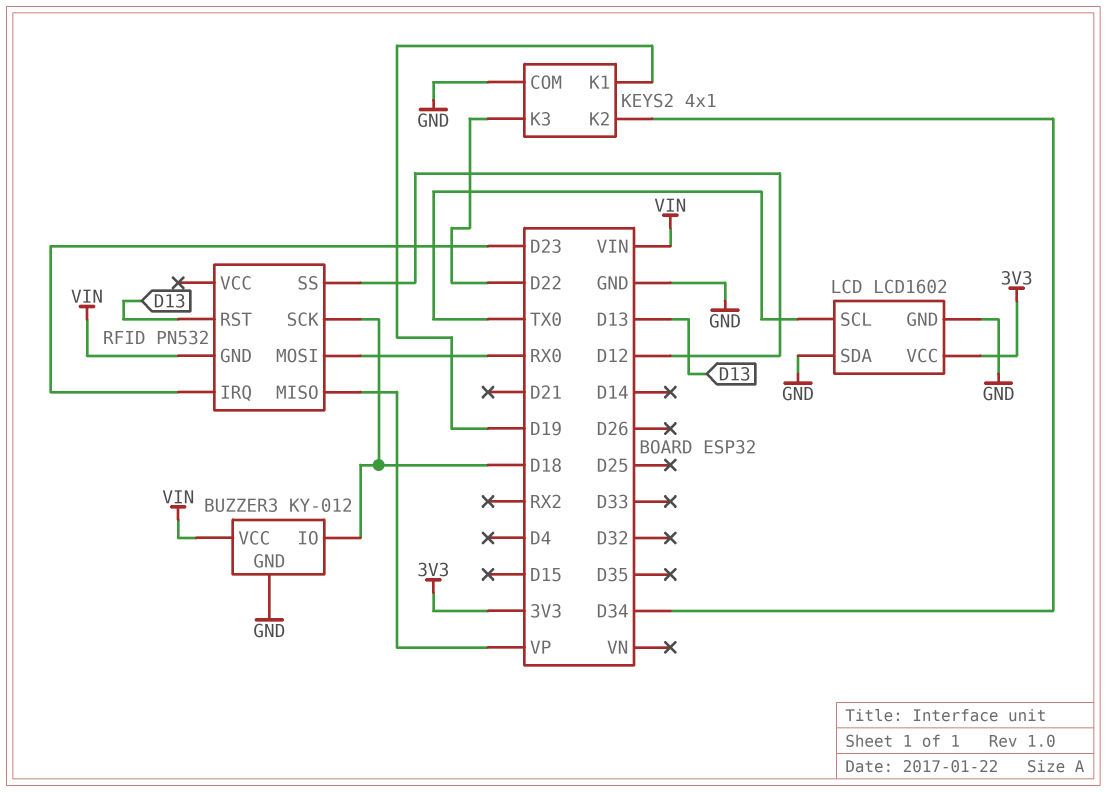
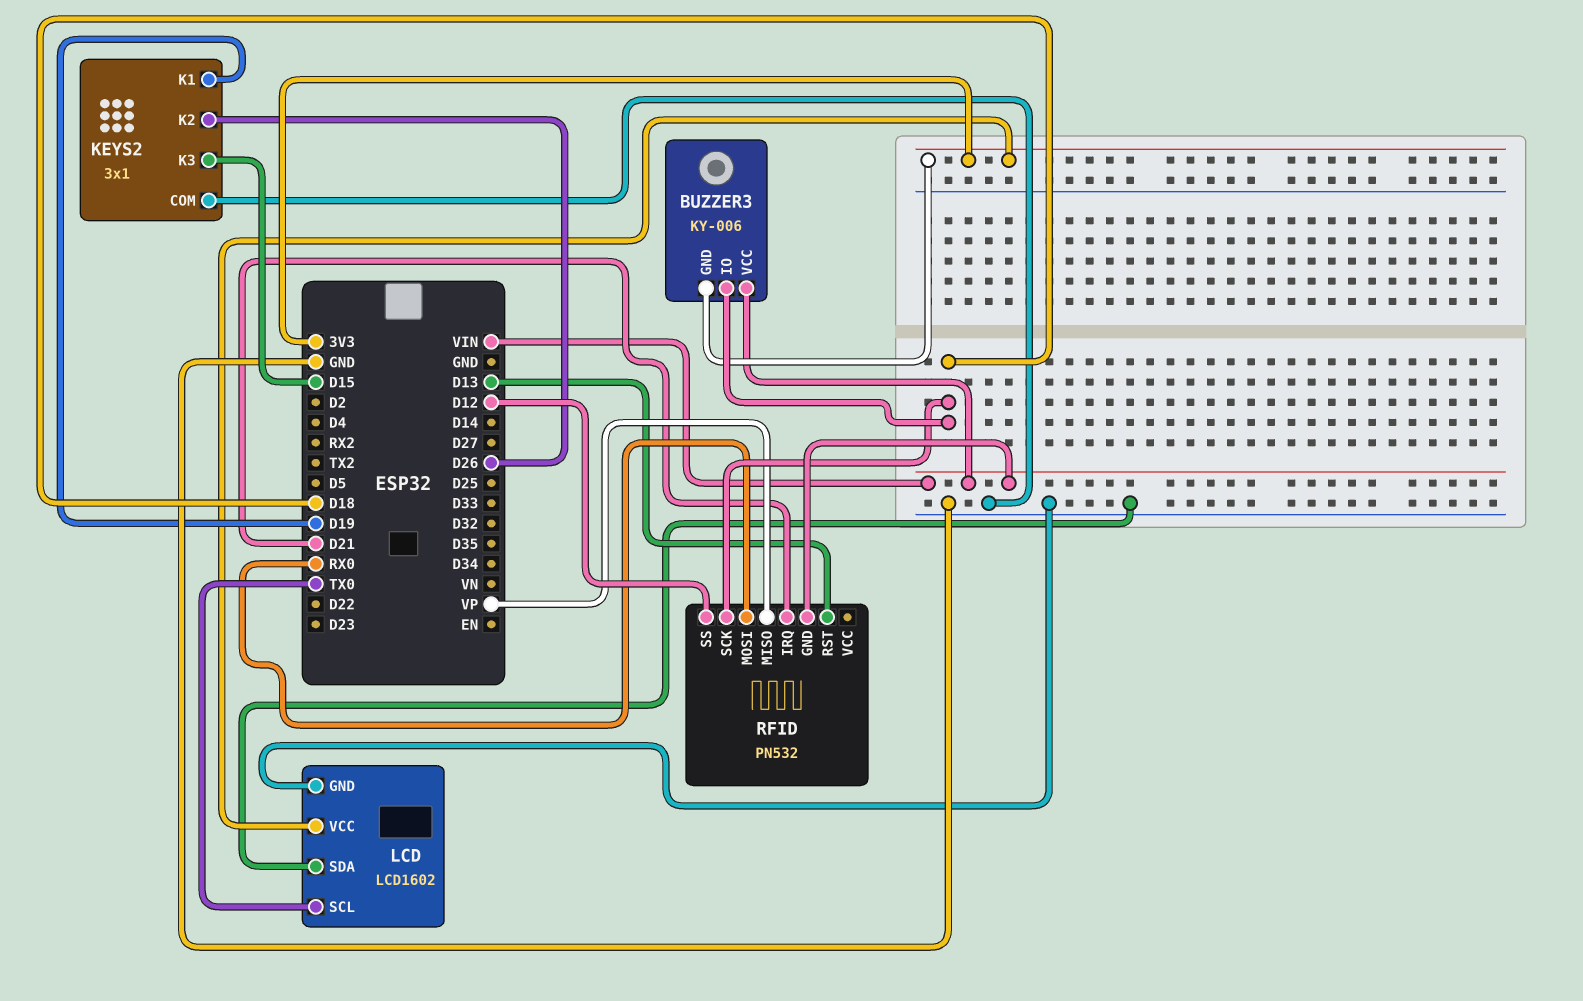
BUZZER3: KY-012 -> KY-006
BUZZER3 pin GND: GND -> 3V3
KEYS2: 4x1 -> 3x1
KEYS2 pin K2: D34 -> D26
KEYS2 pin K3: D22 -> D15
RFID pin IRQ: D23 -> D21

